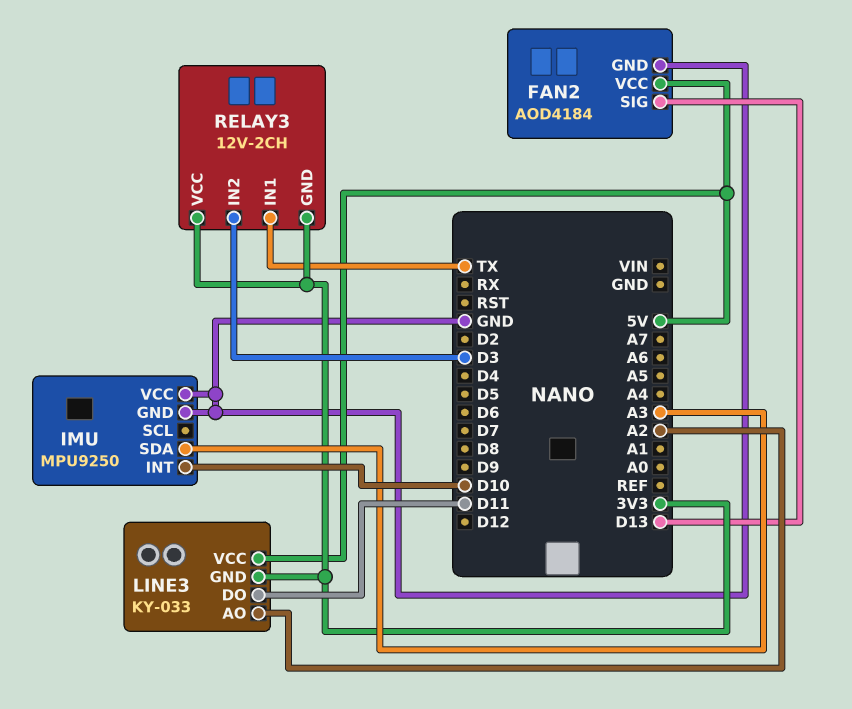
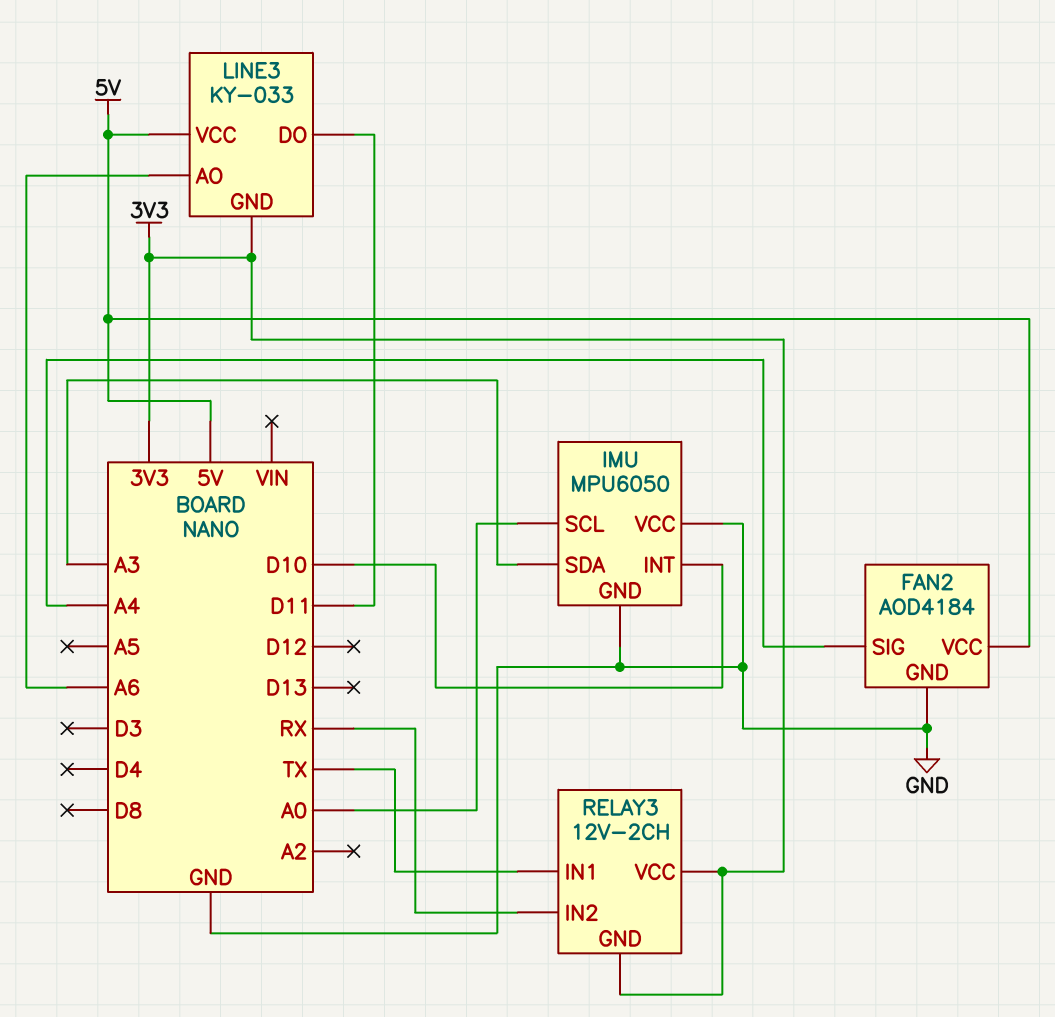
FAN2 pin SIG: D13 -> A4
IMU: MPU9250 -> MPU6050
IMU pin SCL: none -> A0
LINE3 pin AO: A2 -> A6
RELAY3 pin IN2: D3 -> RX

